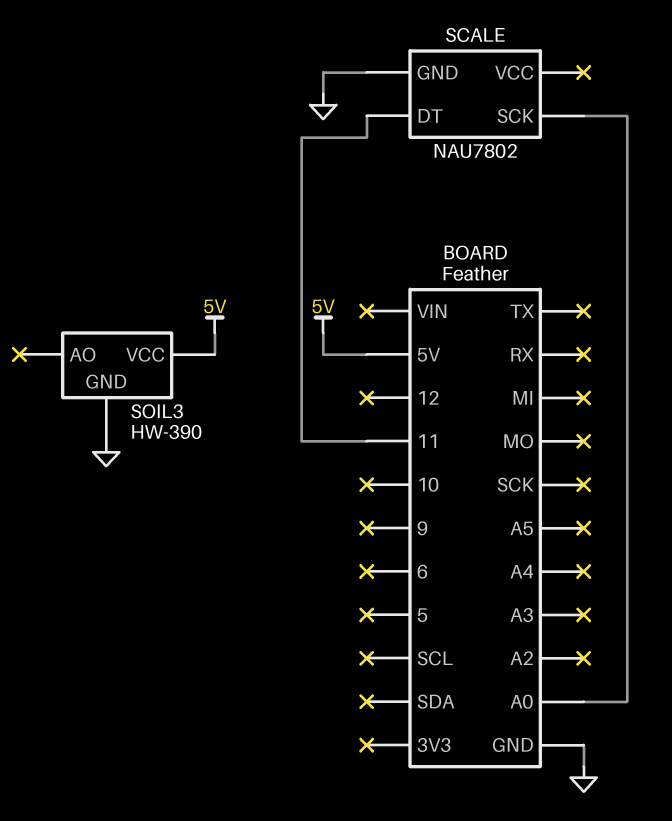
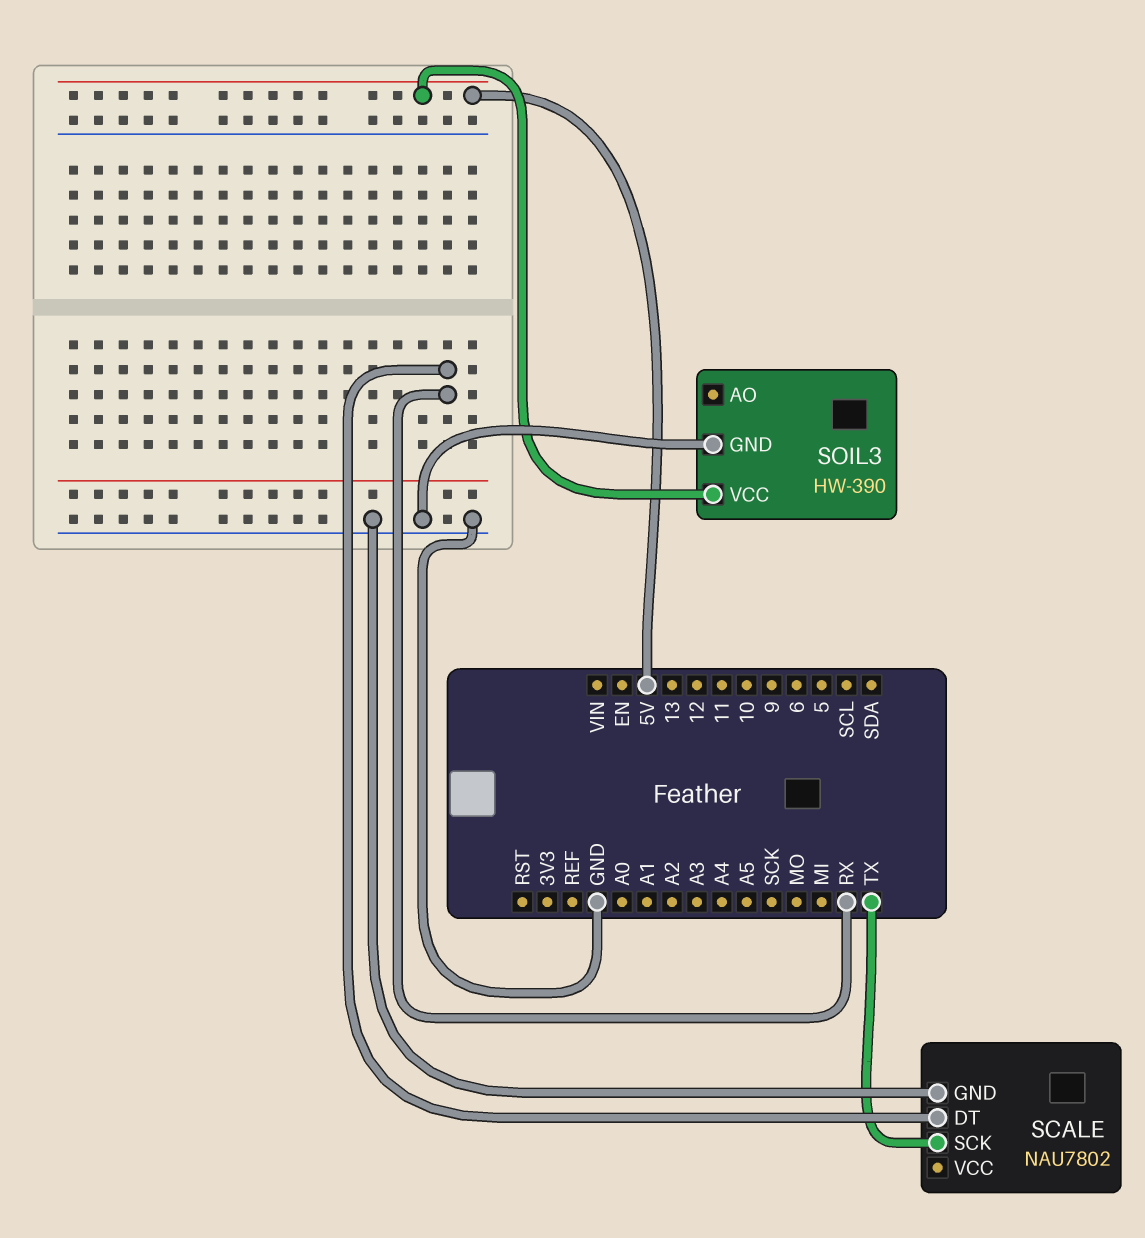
SCALE pin DT: 11 -> RX
SCALE pin SCK: A0 -> TX

